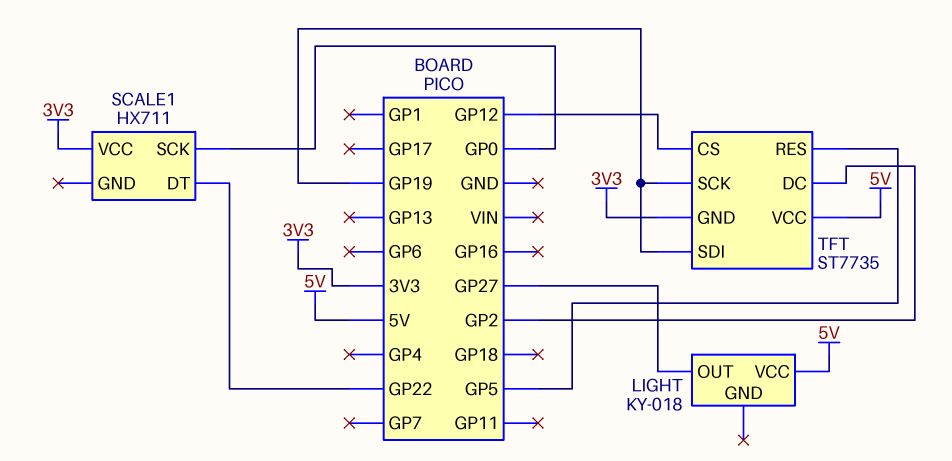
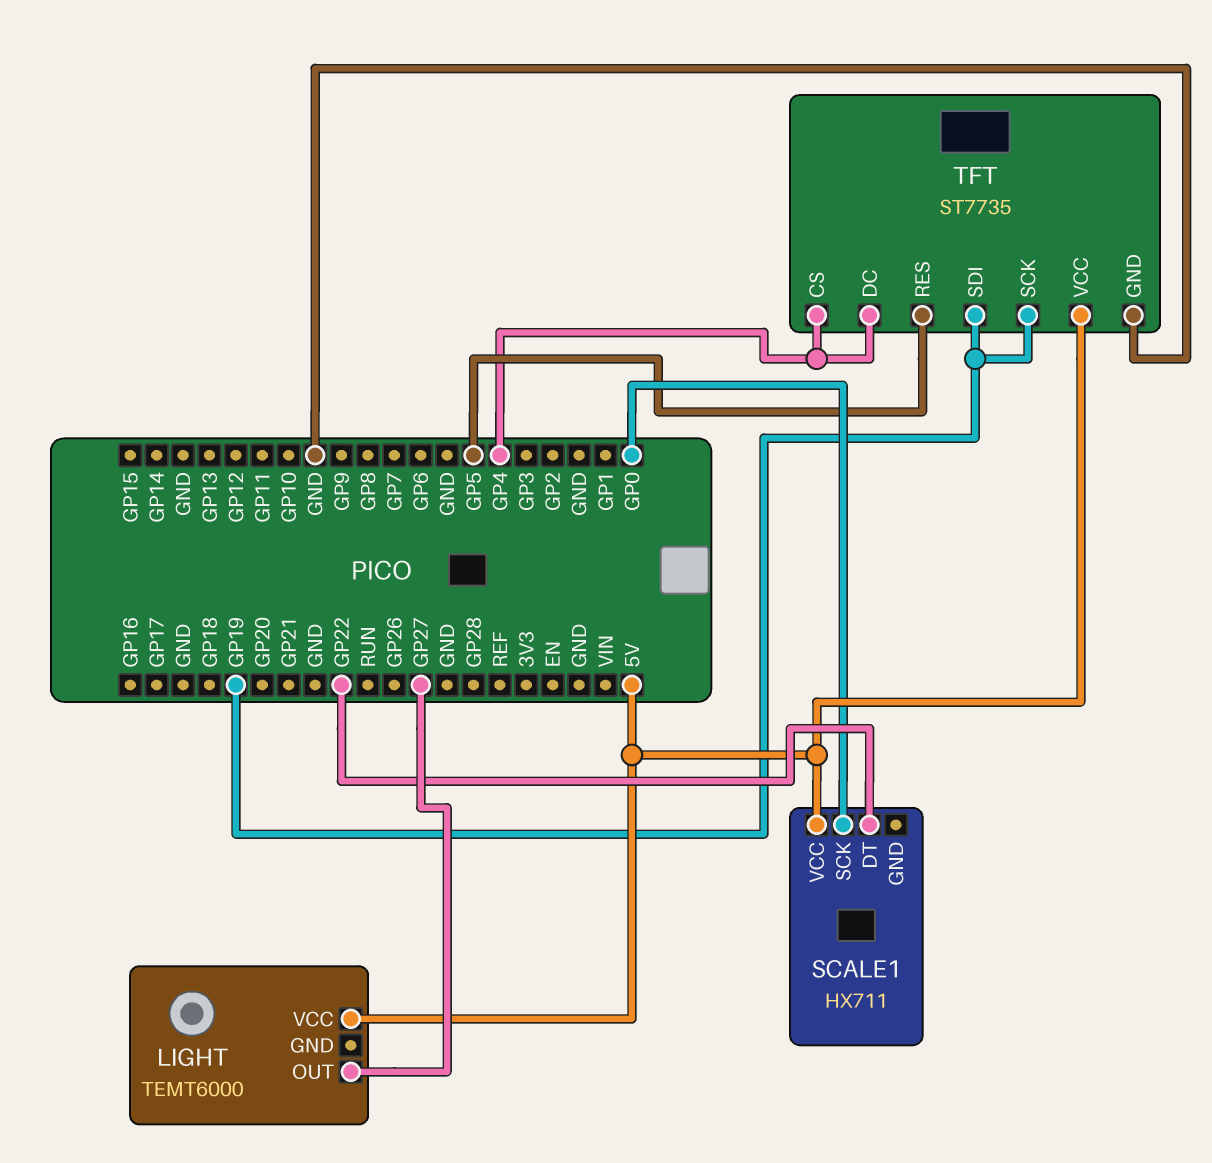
LIGHT: KY-018 -> TEMT6000
SCALE1 pin VCC: 3V3 -> 5V
TFT pin CS: GP12 -> GP4
TFT pin DC: GP2 -> GP4
TFT pin GND: 3V3 -> GND

